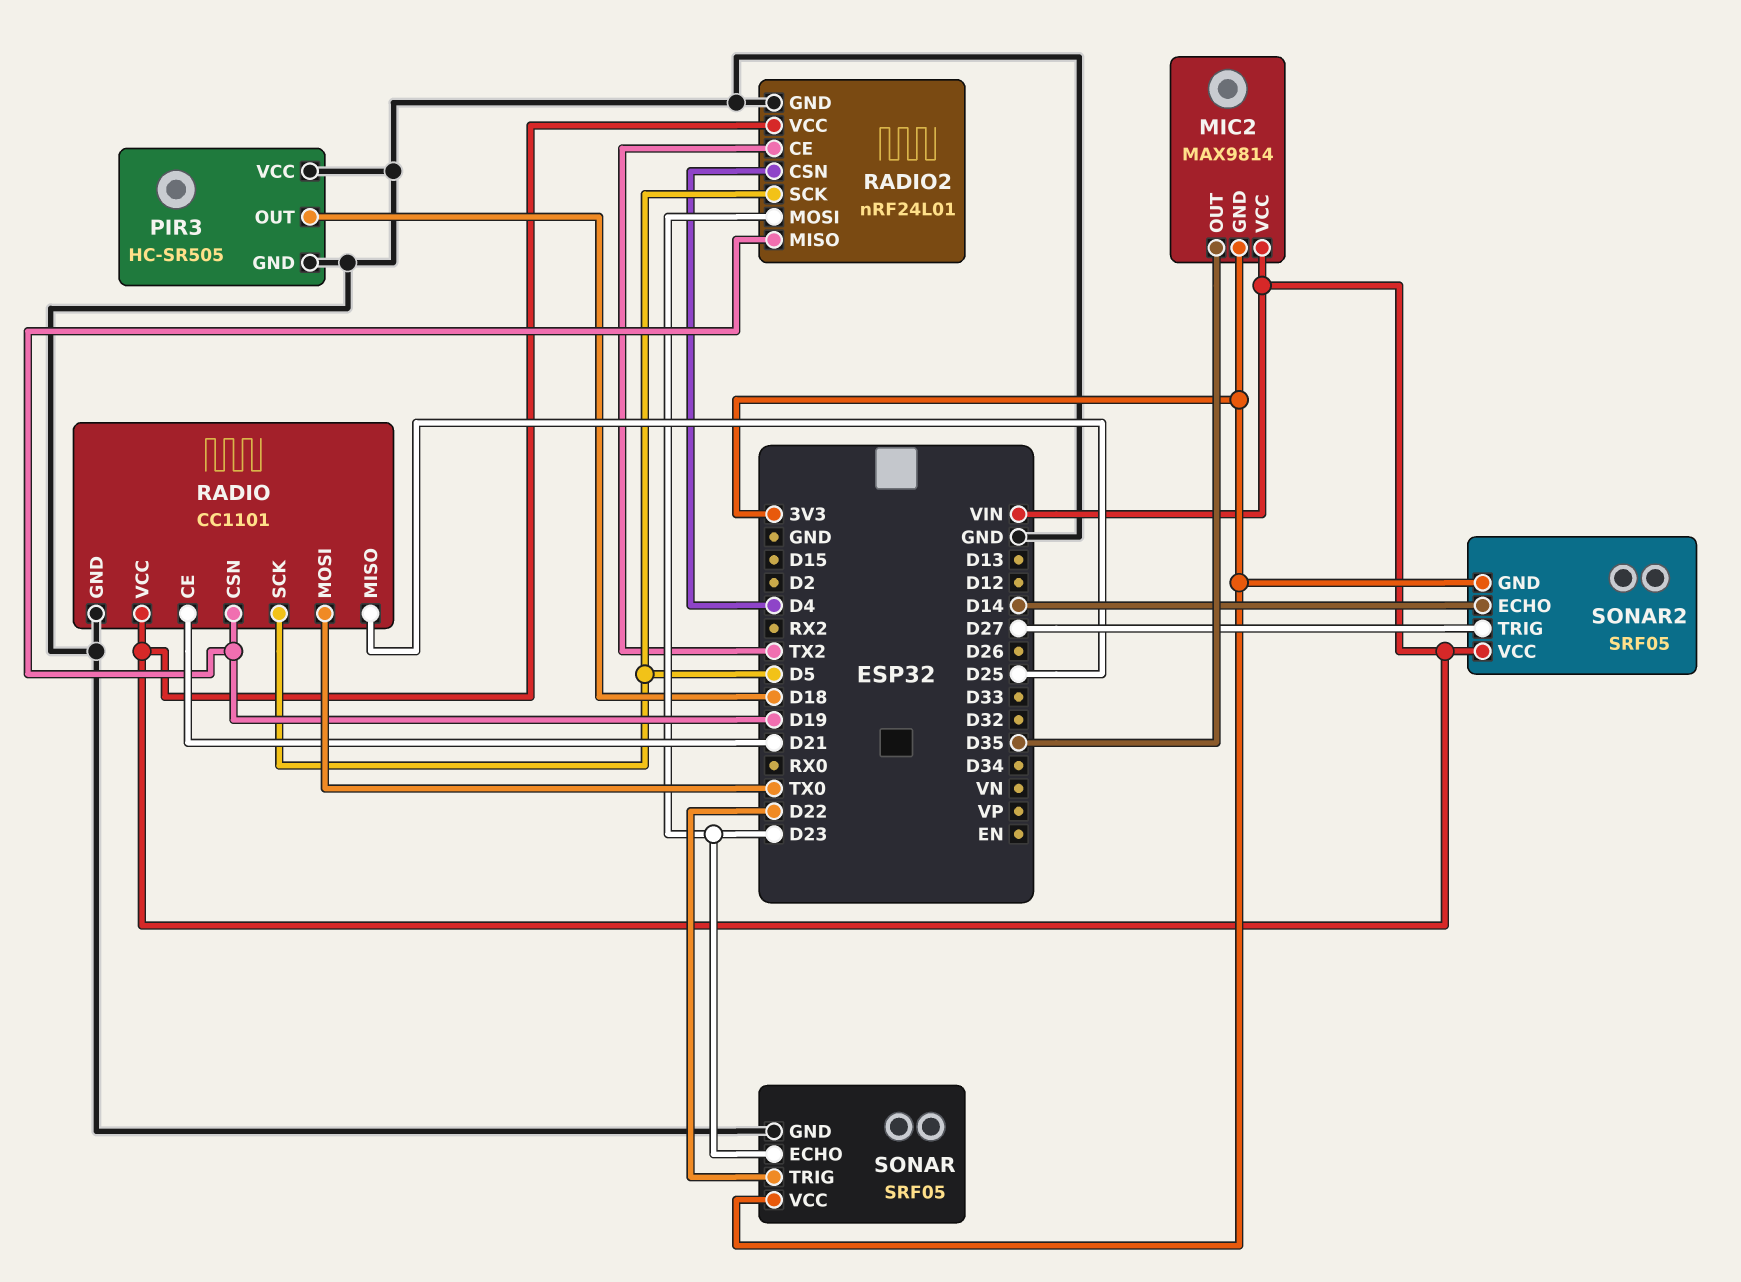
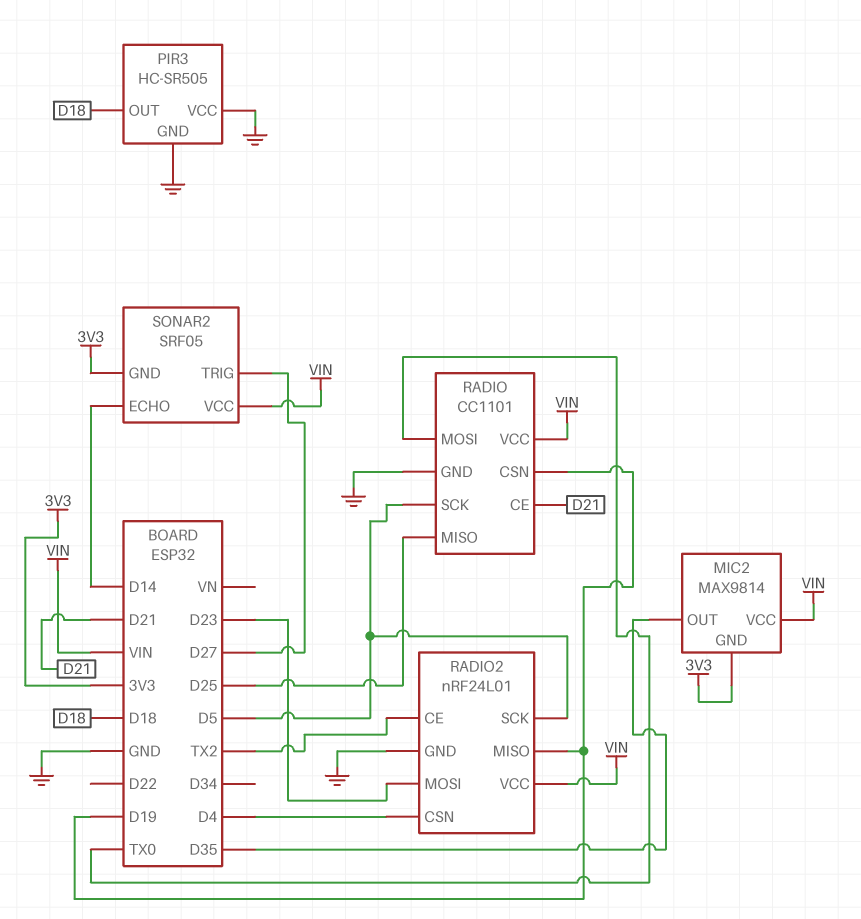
SONAR: SRF05 -> none
SONAR pin ECHO: D23 -> none
SONAR pin GND: GND -> none
SONAR pin TRIG: D22 -> none
SONAR pin VCC: 3V3 -> none

